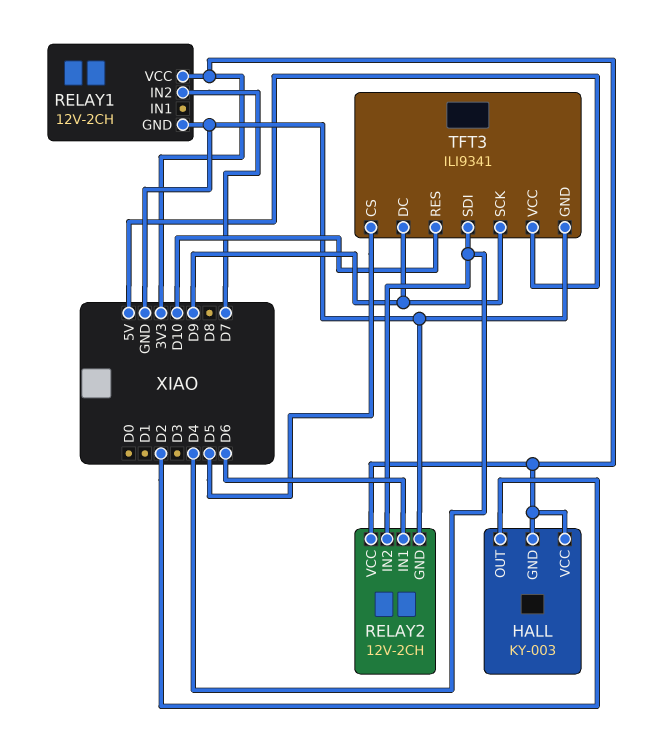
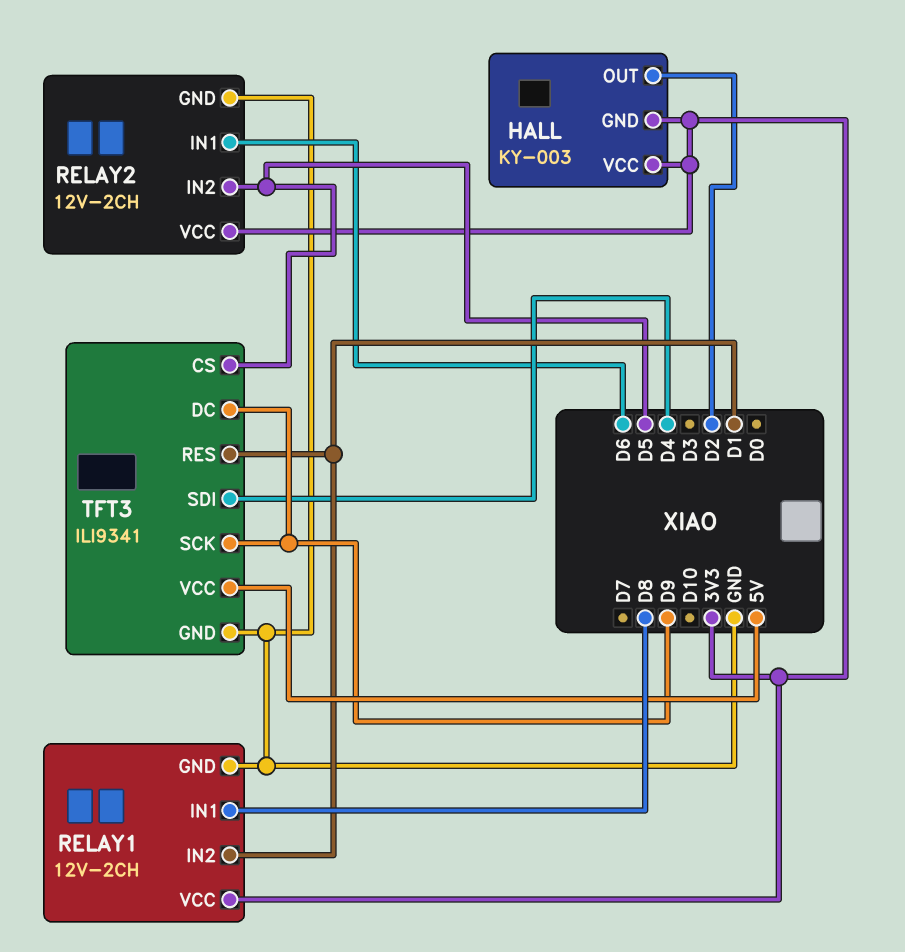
RELAY1 pin IN1: none -> D8
RELAY1 pin IN2: D7 -> D1
RELAY2 pin IN2: D4 -> D5
TFT3 pin RES: D10 -> D1

